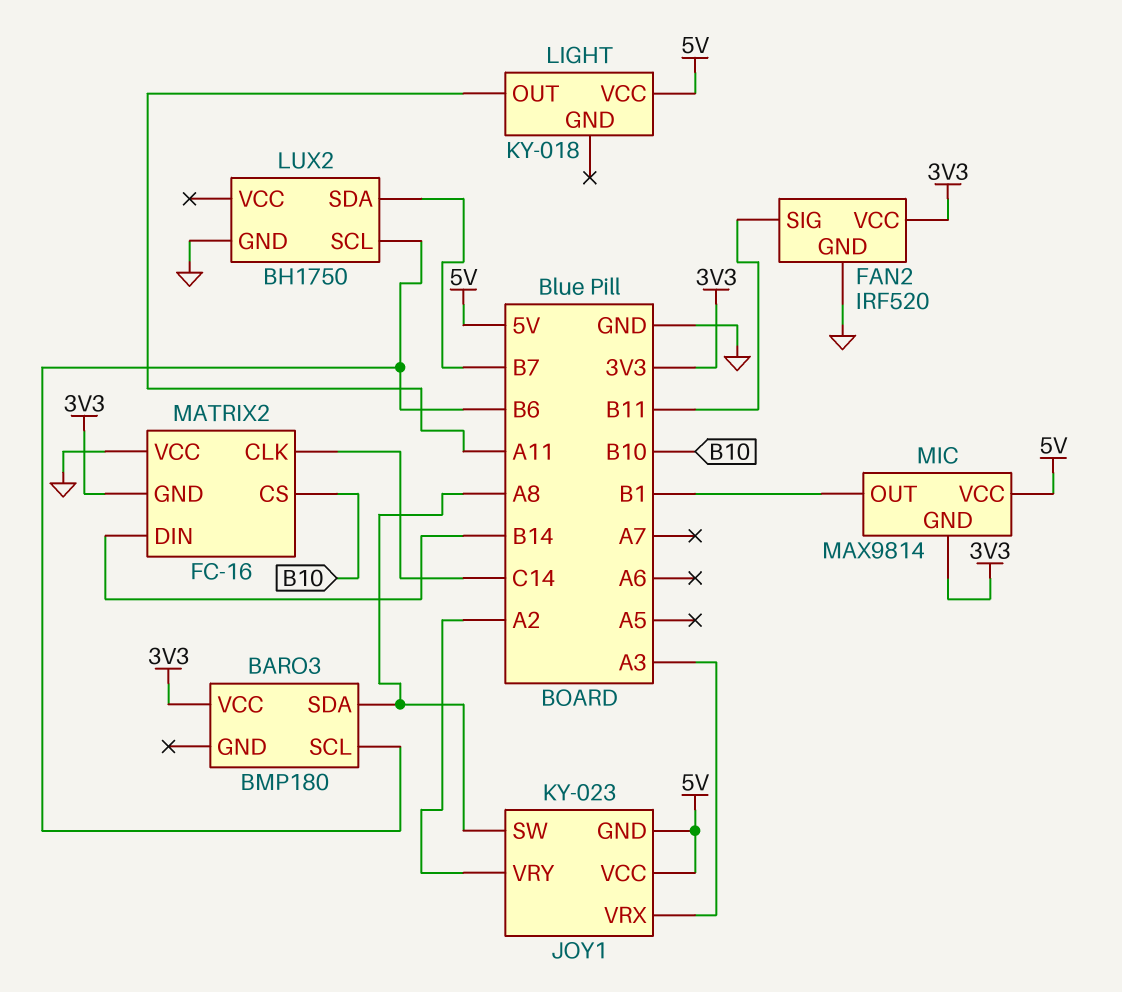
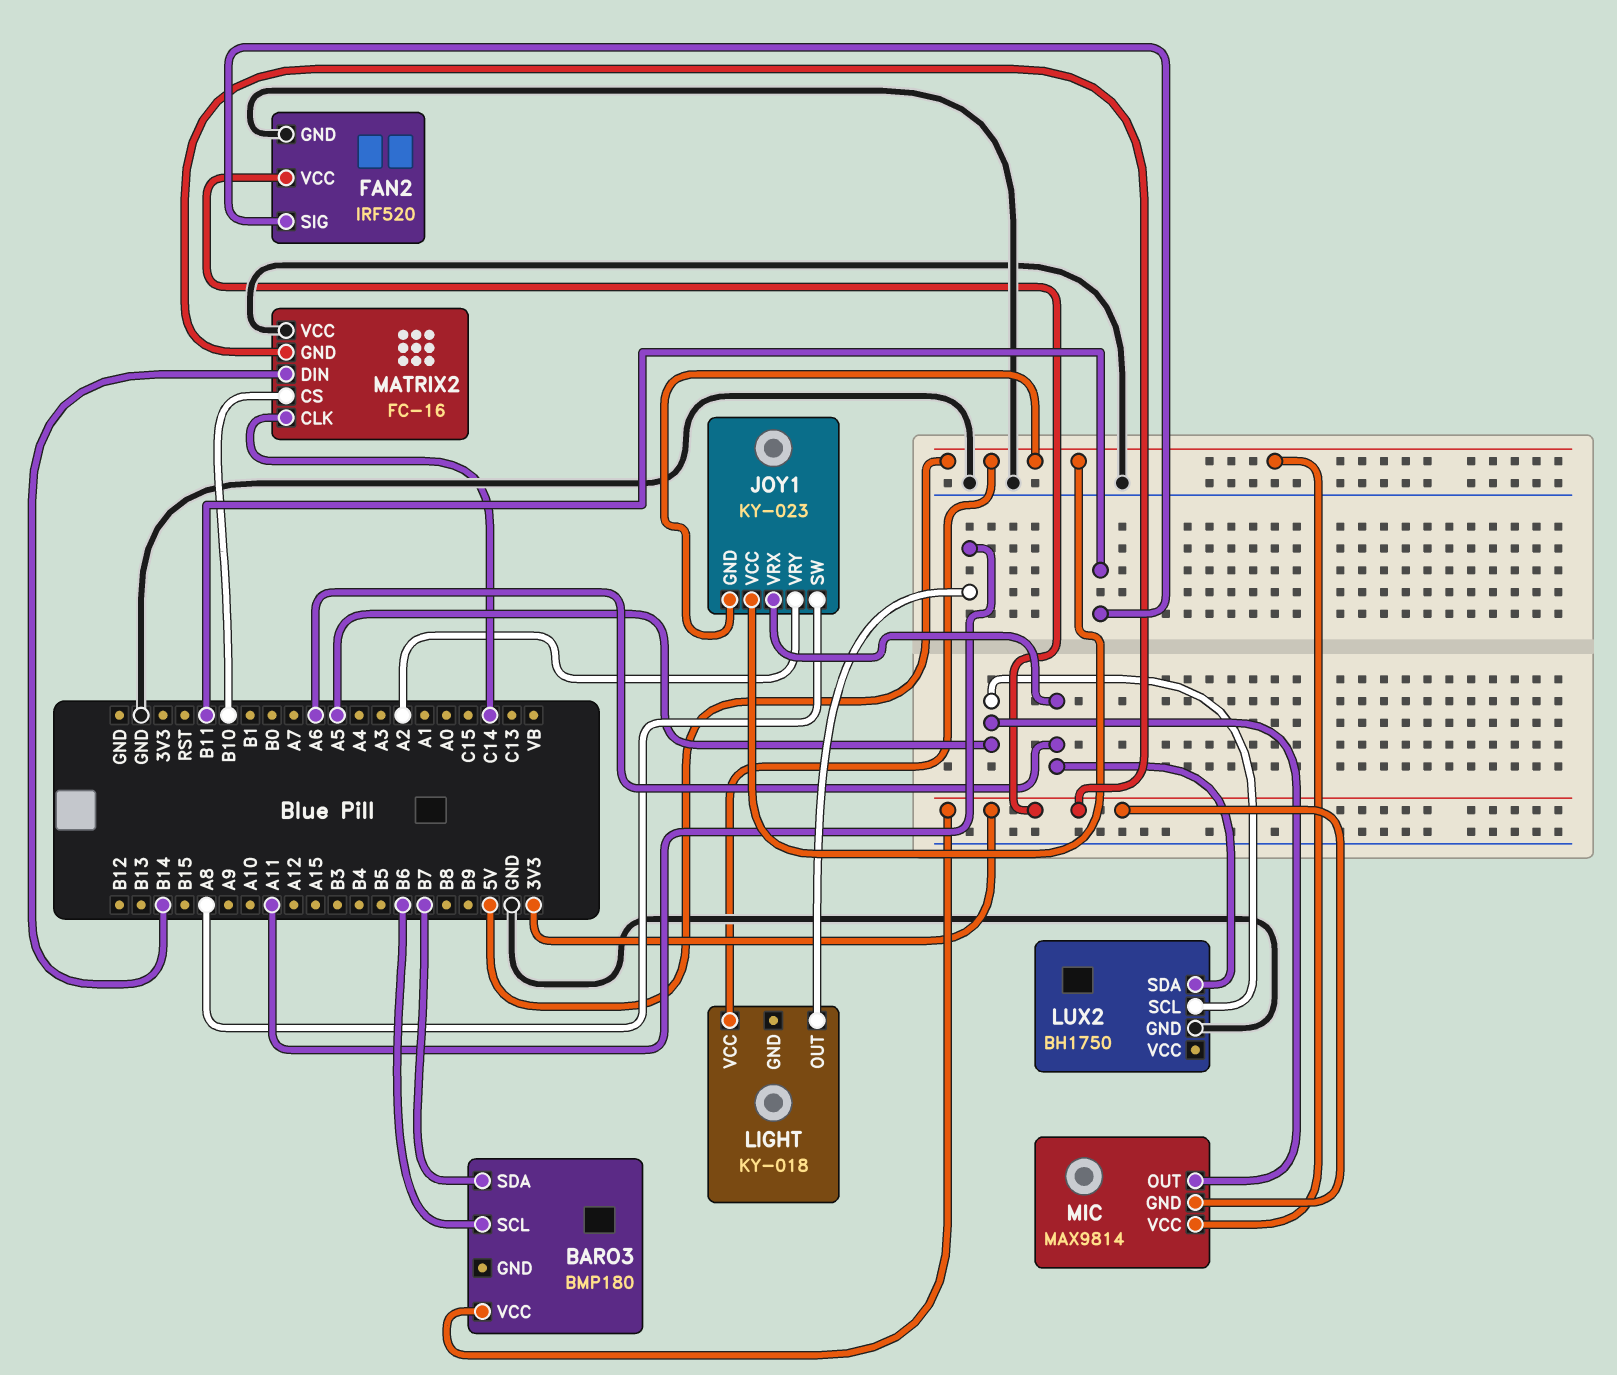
BARO3 pin SDA: A8 -> B7
JOY1 pin VRX: A3 -> A6
LUX2 pin SCL: B6 -> A5
LUX2 pin SDA: B7 -> A6
MIC pin OUT: B1 -> A5

